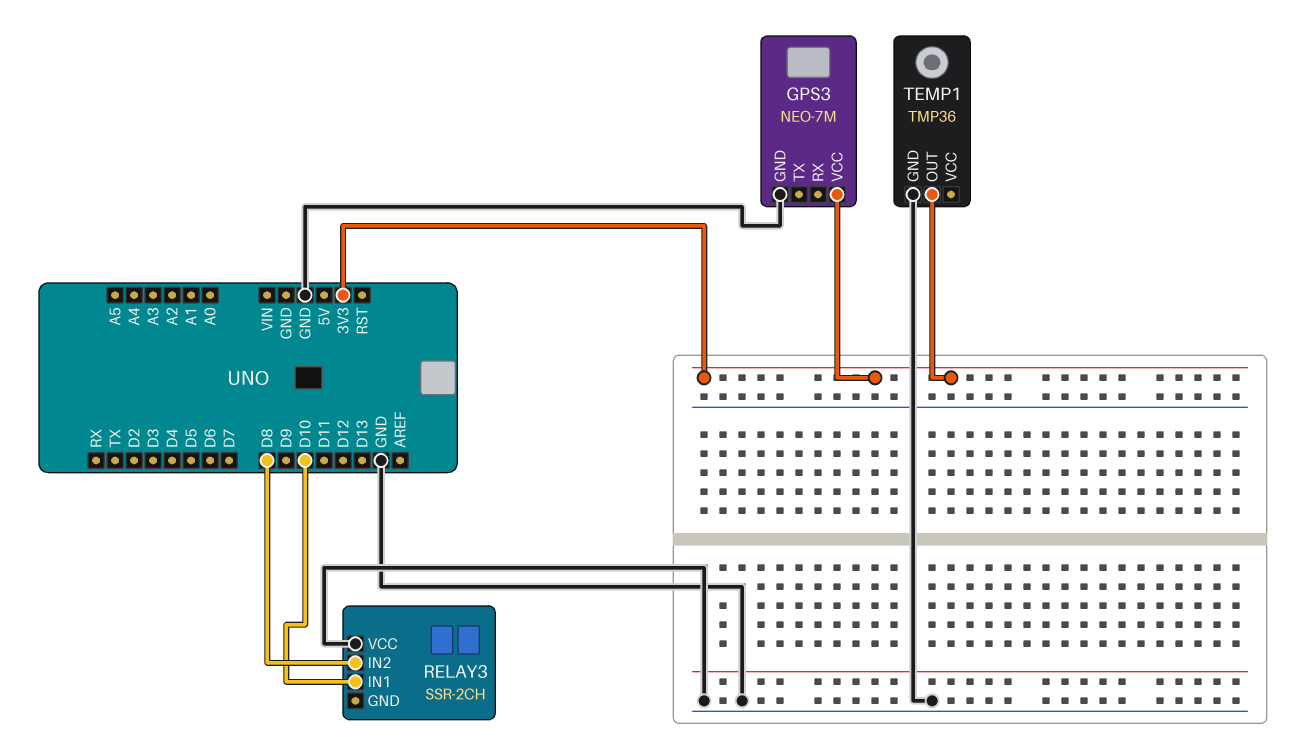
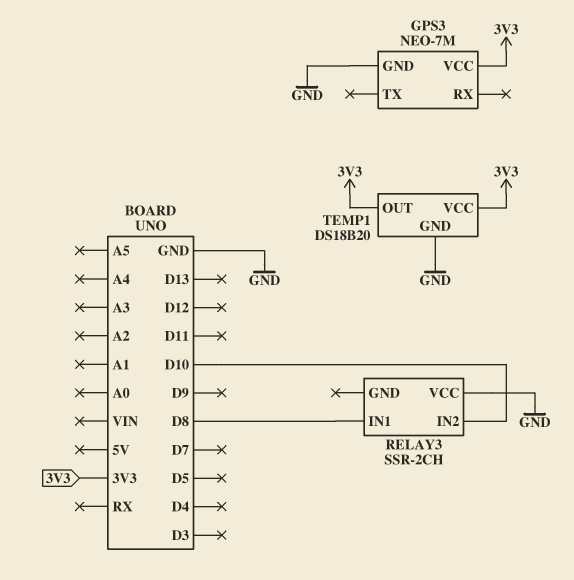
RELAY3 pin IN1: D10 -> D8
RELAY3 pin IN2: D8 -> D10
TEMP1: TMP36 -> DS18B20
TEMP1 pin VCC: none -> 3V3

